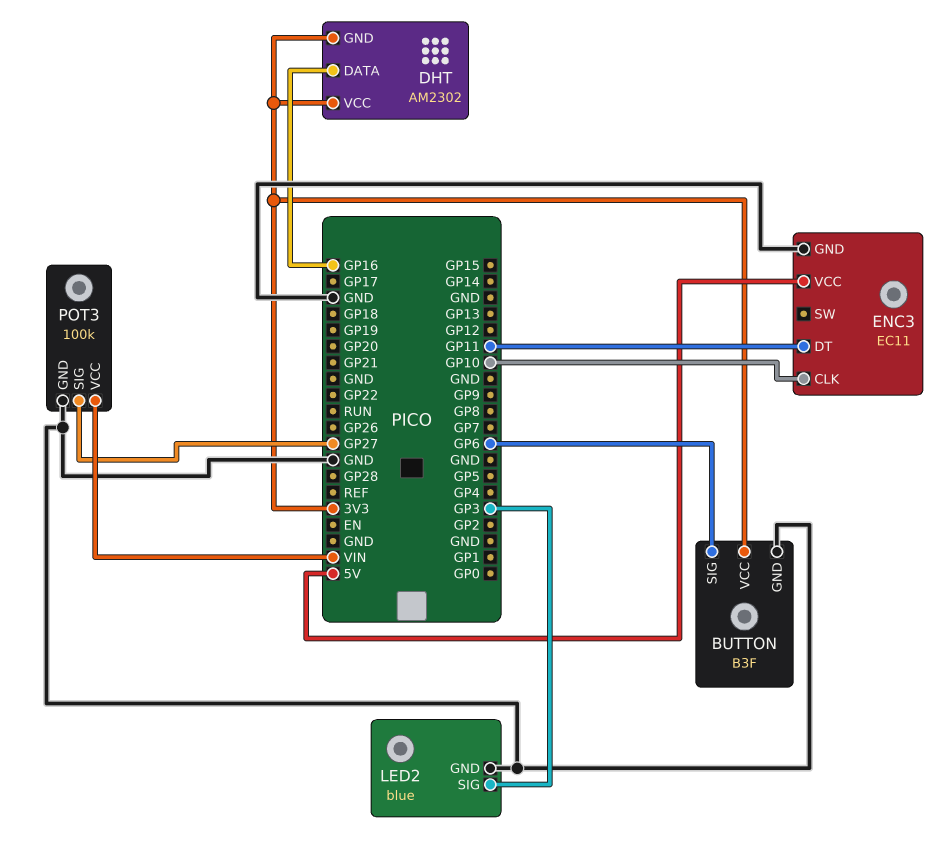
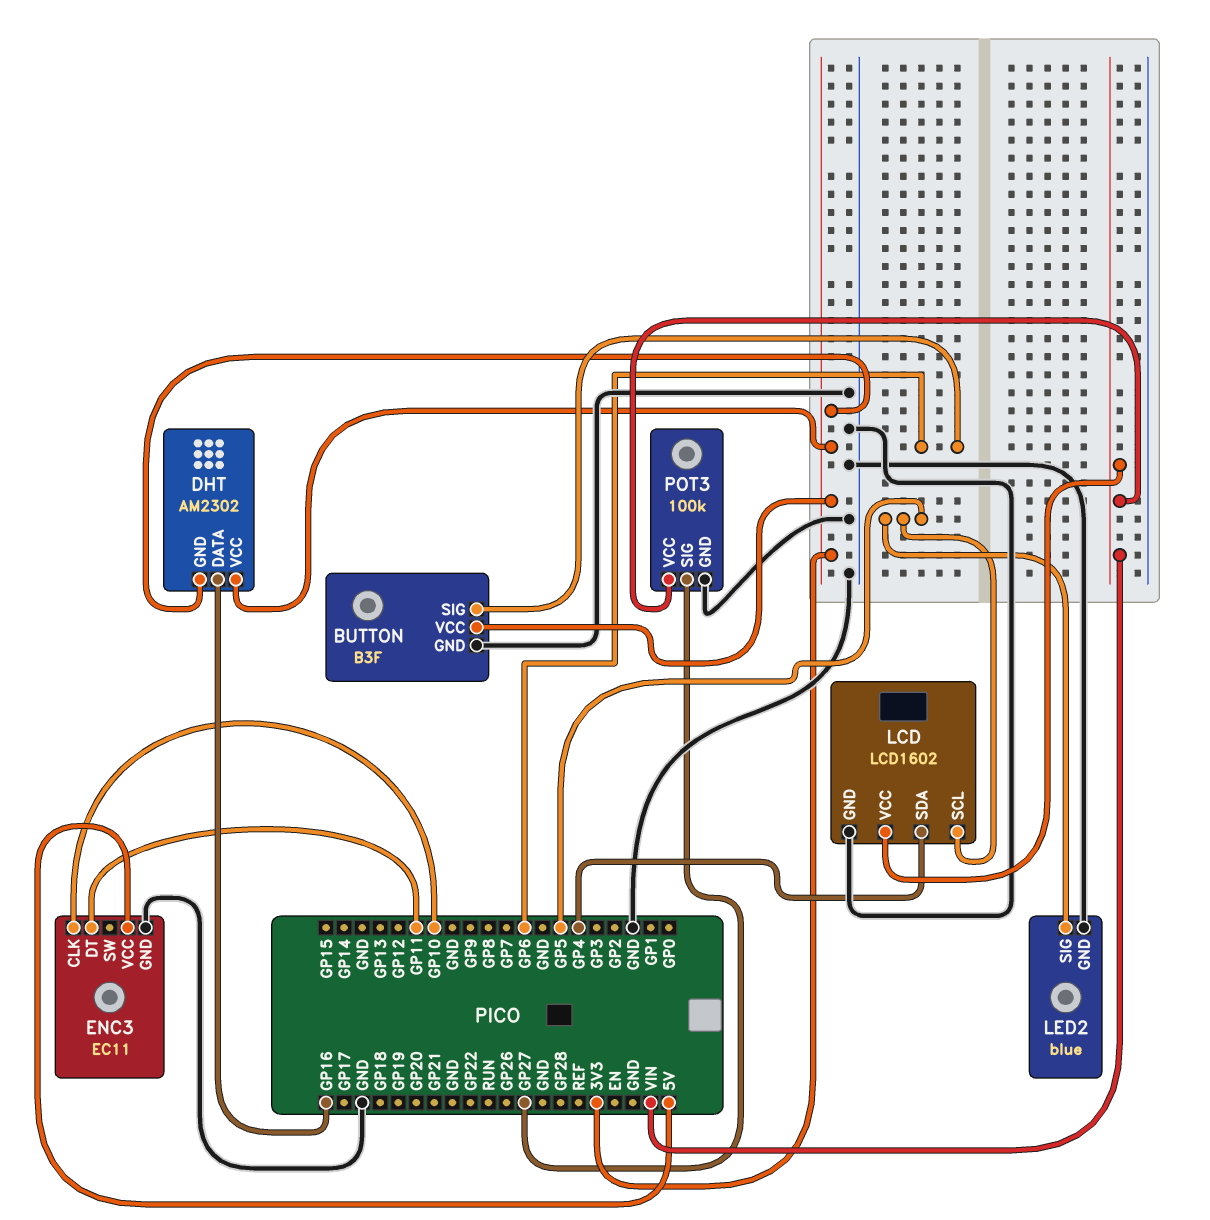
LCD: none -> LCD1602
LCD pin GND: none -> GND
LCD pin SCL: none -> GP5
LCD pin SDA: none -> GP4
LCD pin VCC: none -> VIN
LED2 pin SIG: GP3 -> GP5

